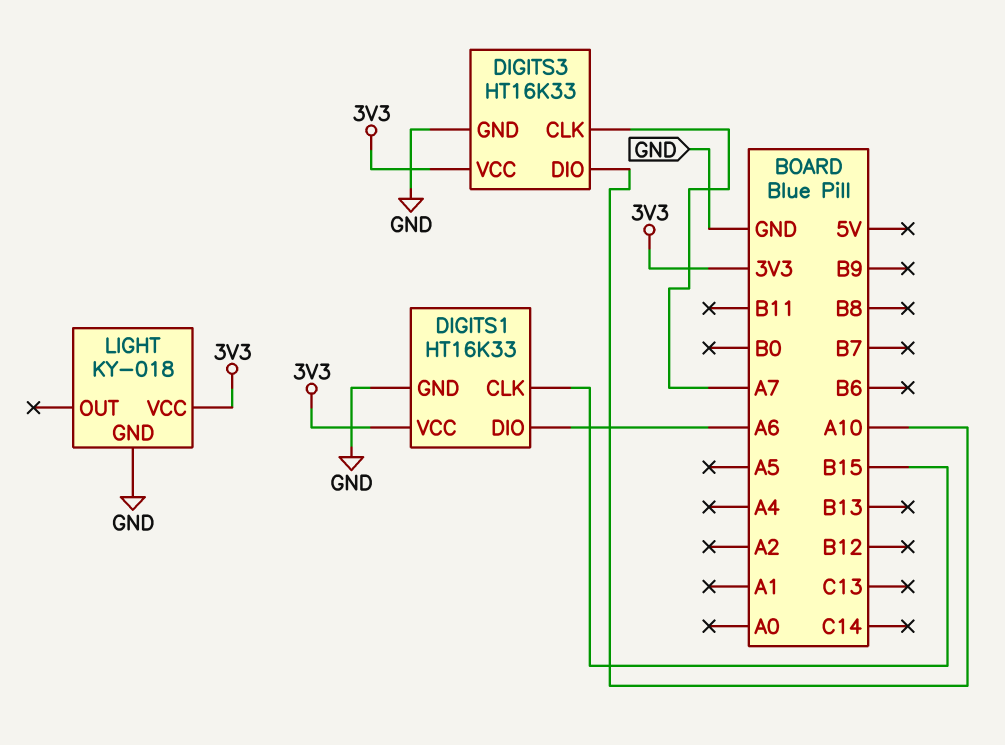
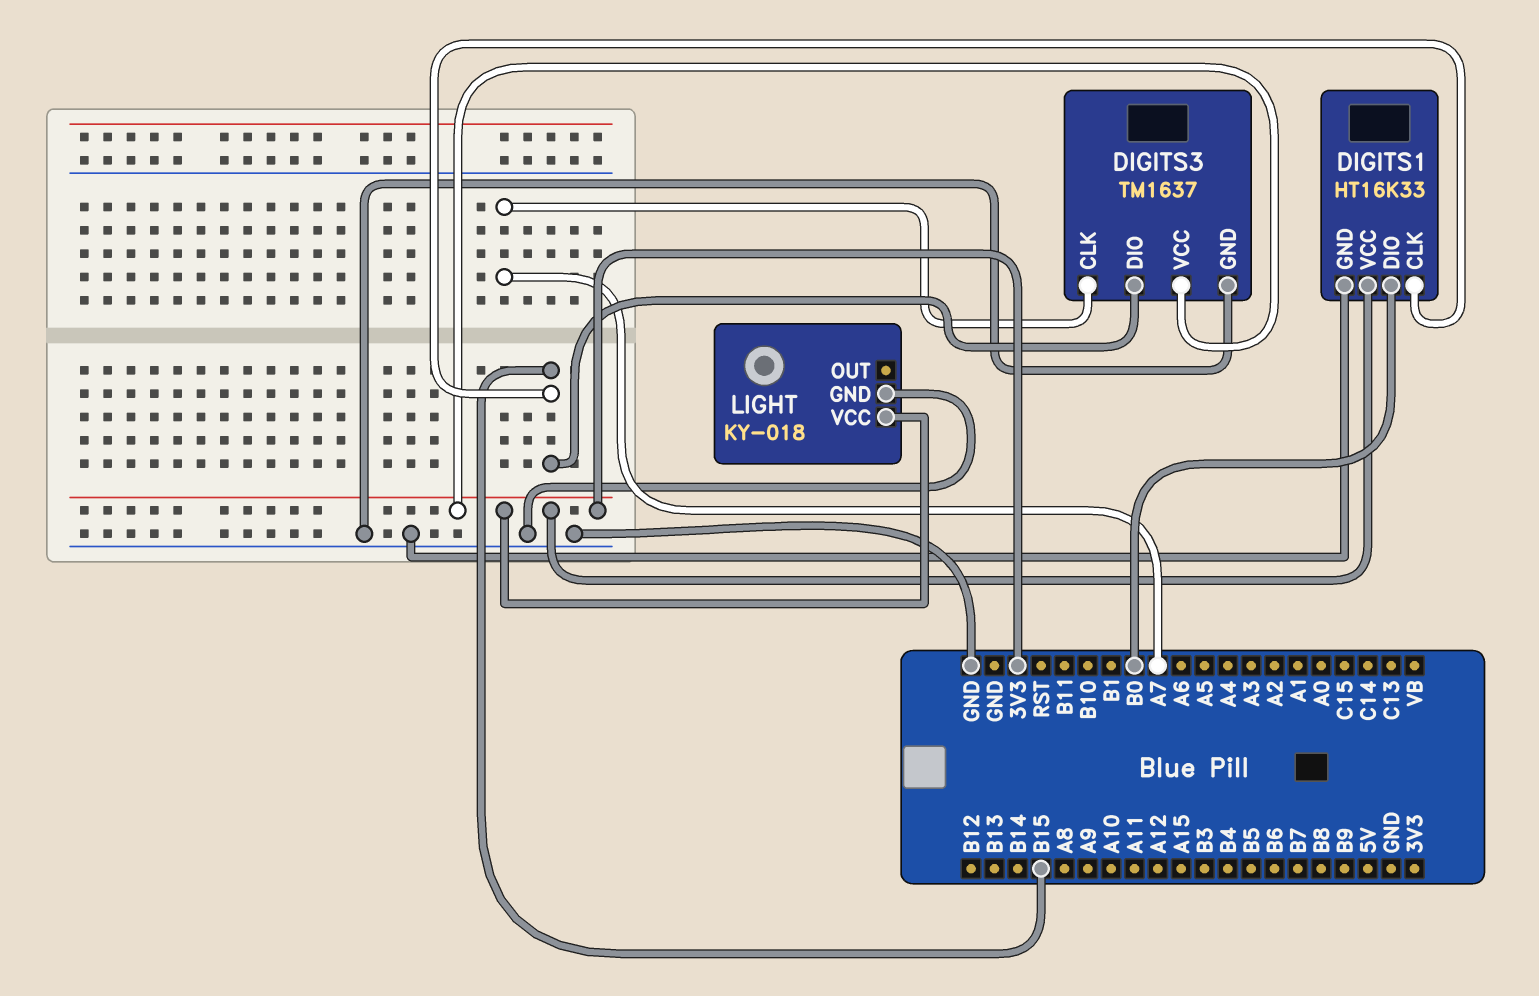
DIGITS1 pin DIO: A6 -> B0
DIGITS3: HT16K33 -> TM1637
DIGITS3 pin DIO: A10 -> B15

